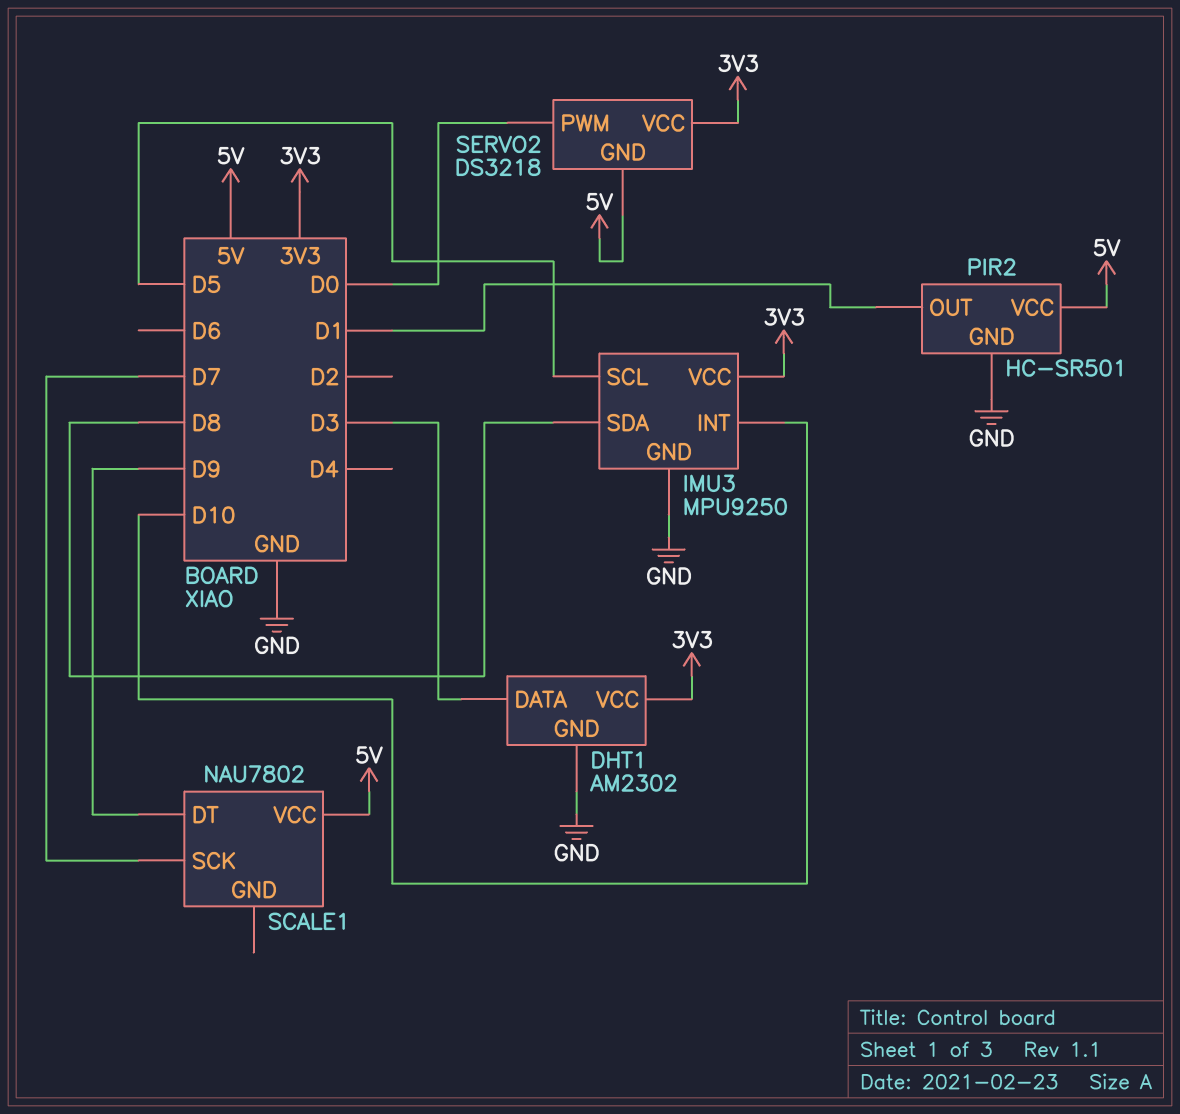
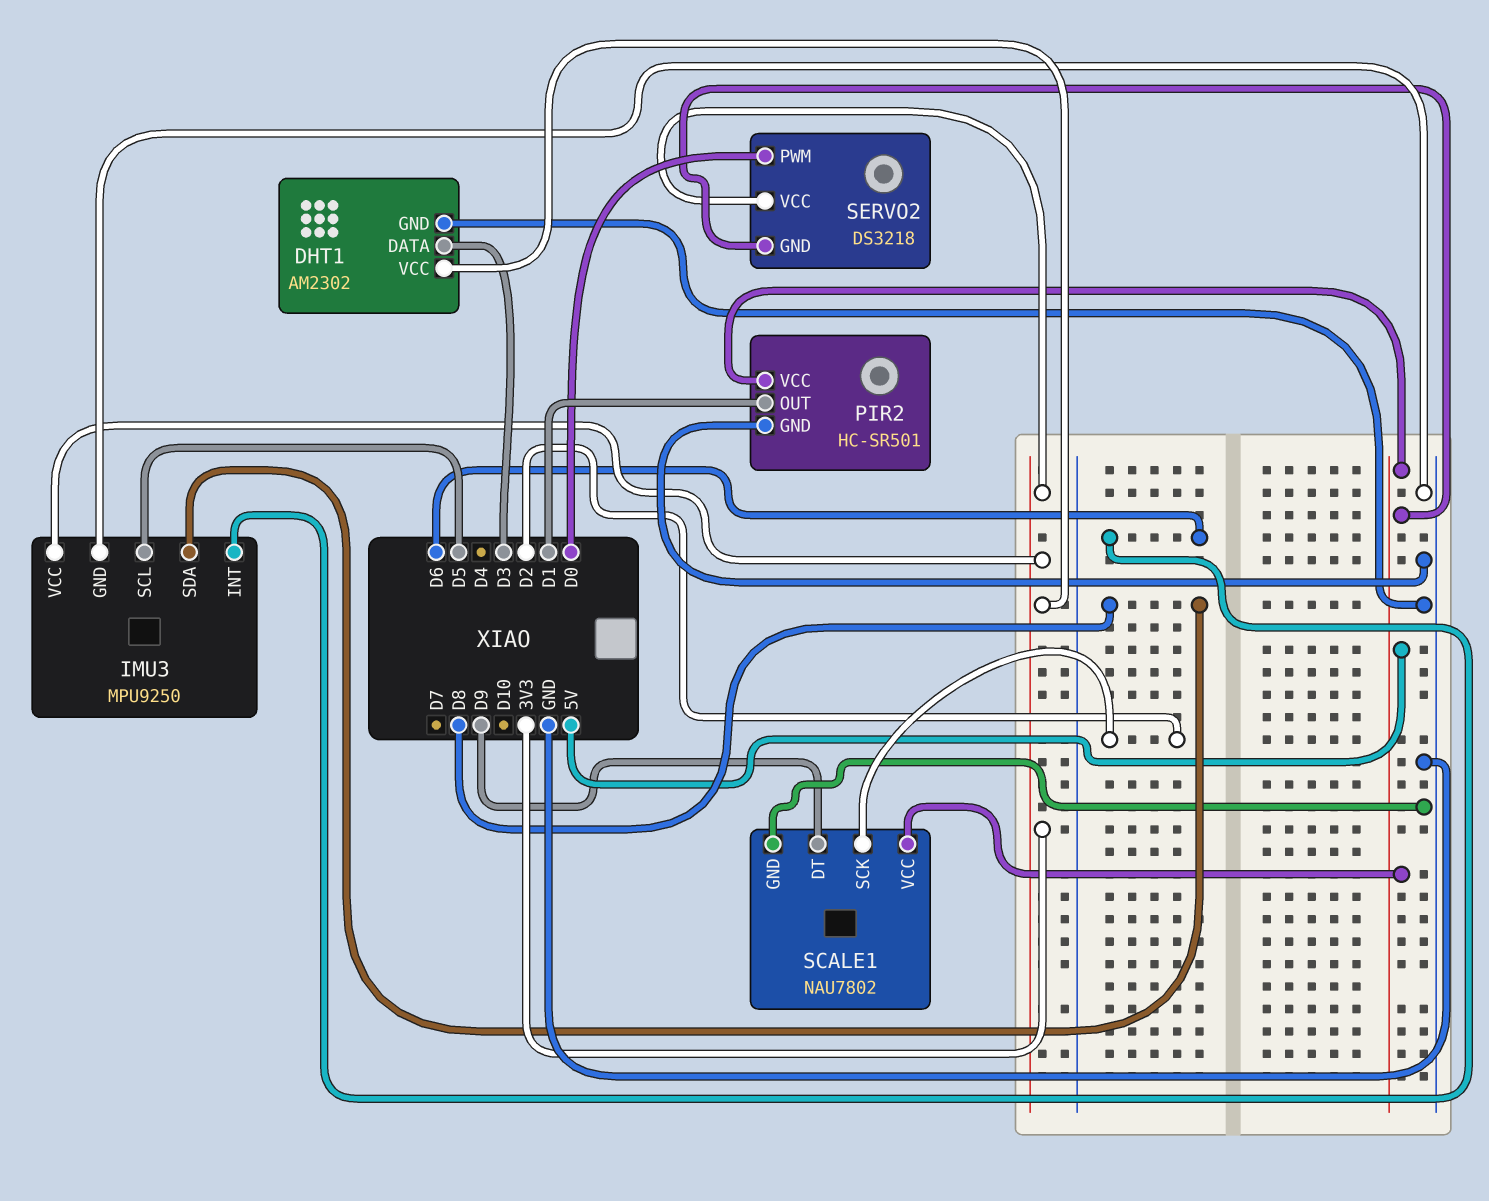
IMU3 pin INT: D10 -> D6
SCALE1 pin GND: none -> GND
SCALE1 pin SCK: D7 -> D2

